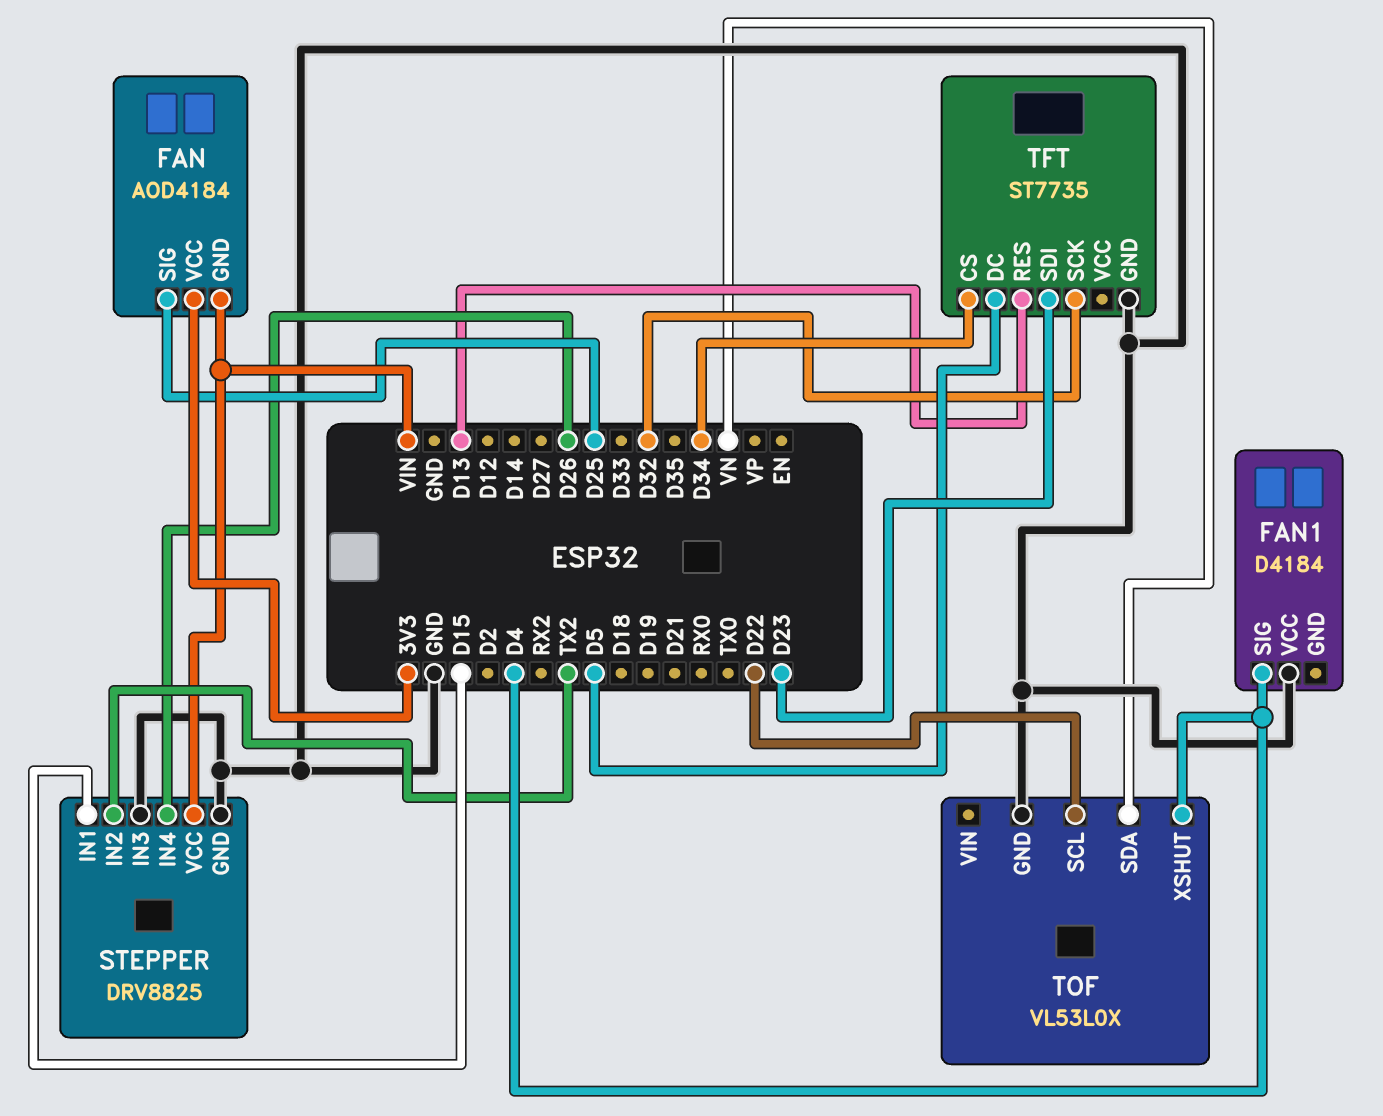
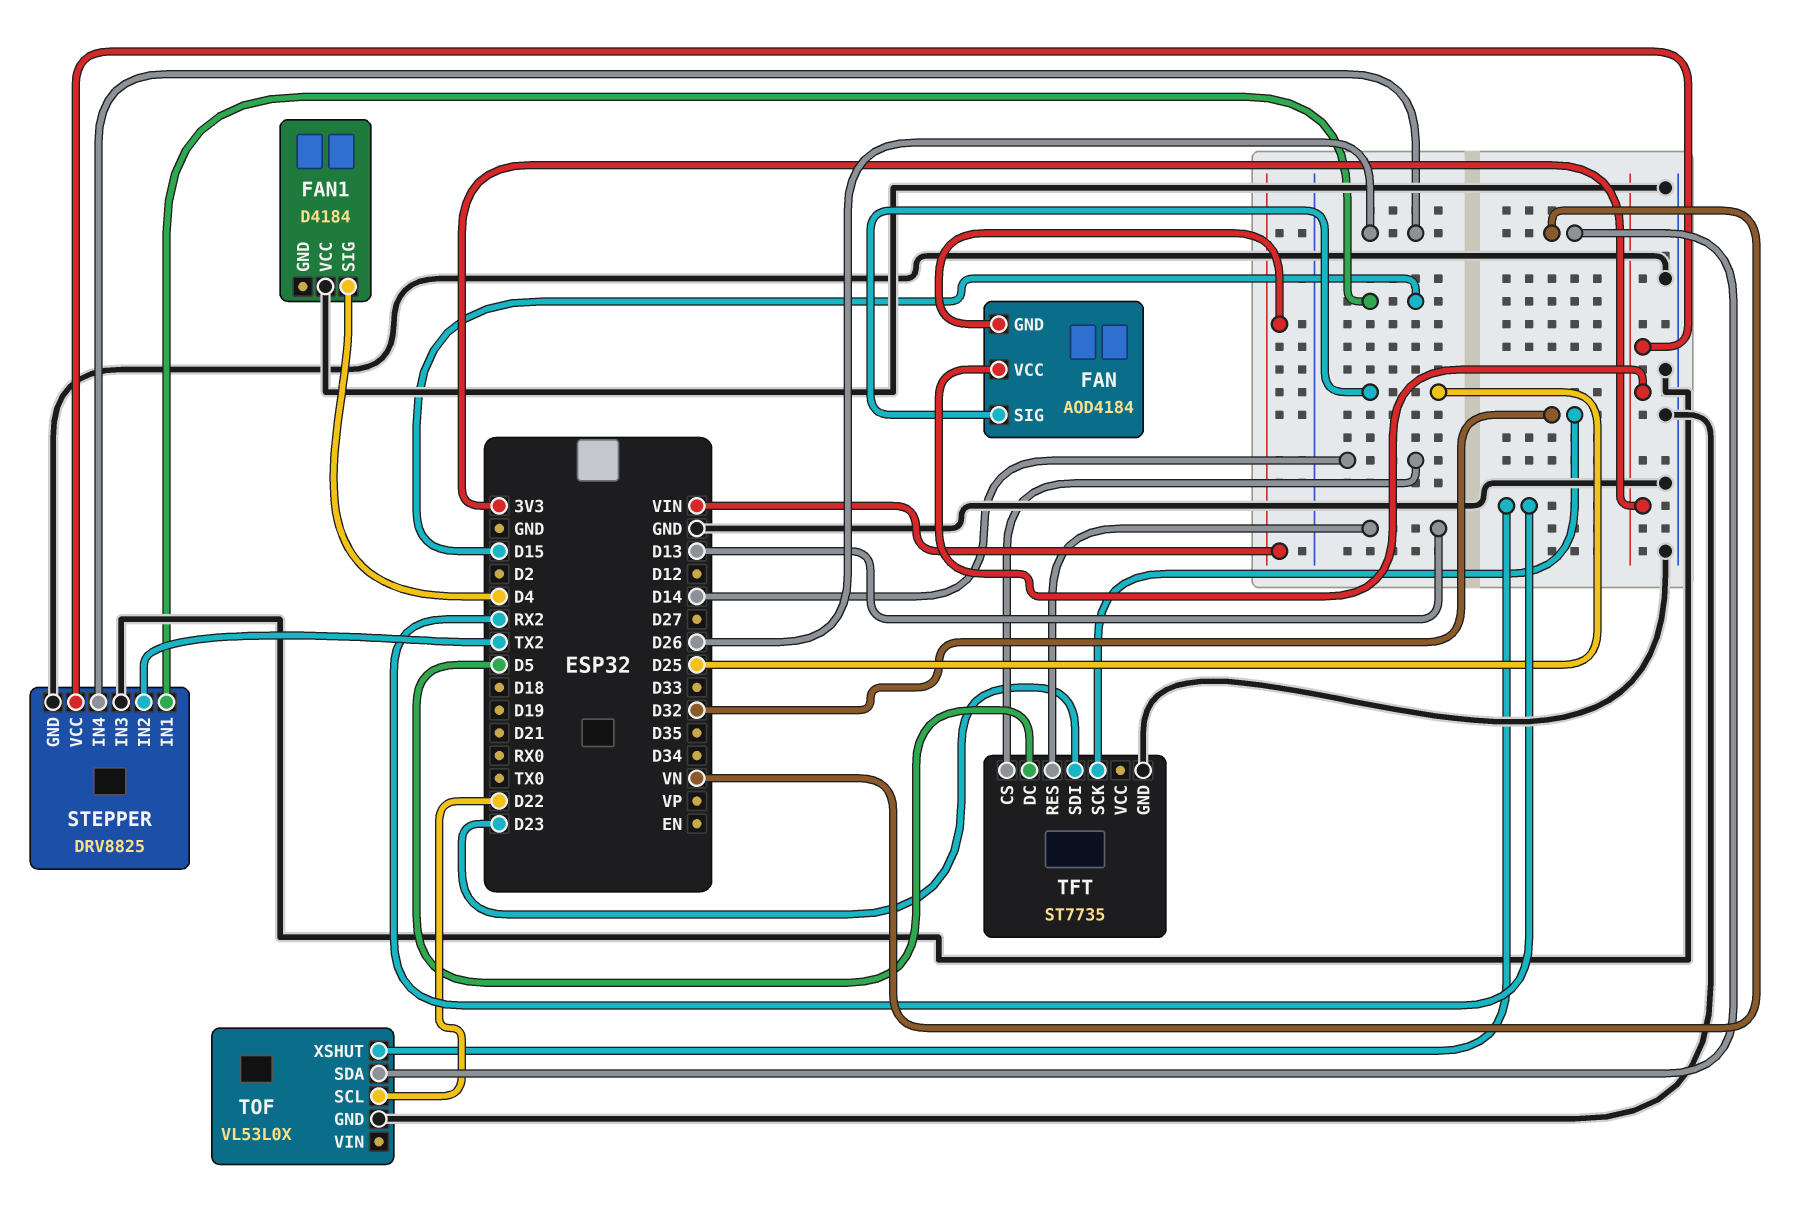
STEPPER pin VCC: VIN -> 3V3
TFT pin CS: D34 -> D14
TOF pin XSHUT: D4 -> RX2

